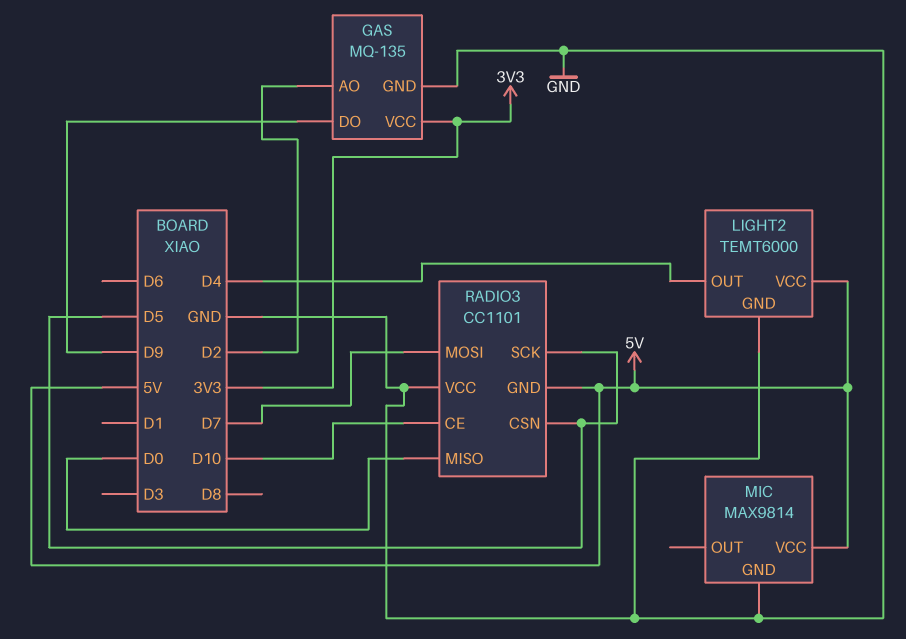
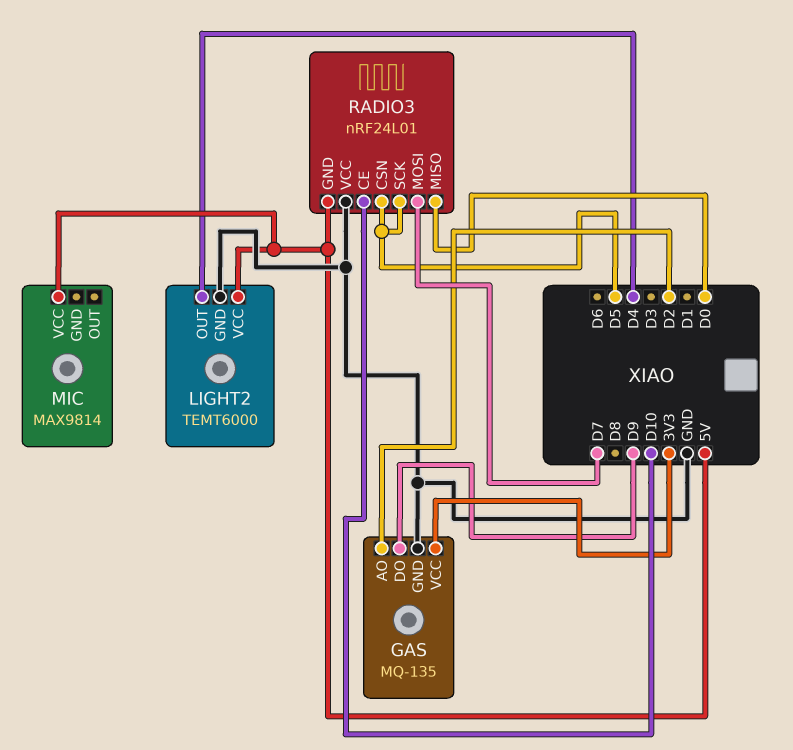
MIC pin GND: GND -> none
RADIO3: CC1101 -> nRF24L01

